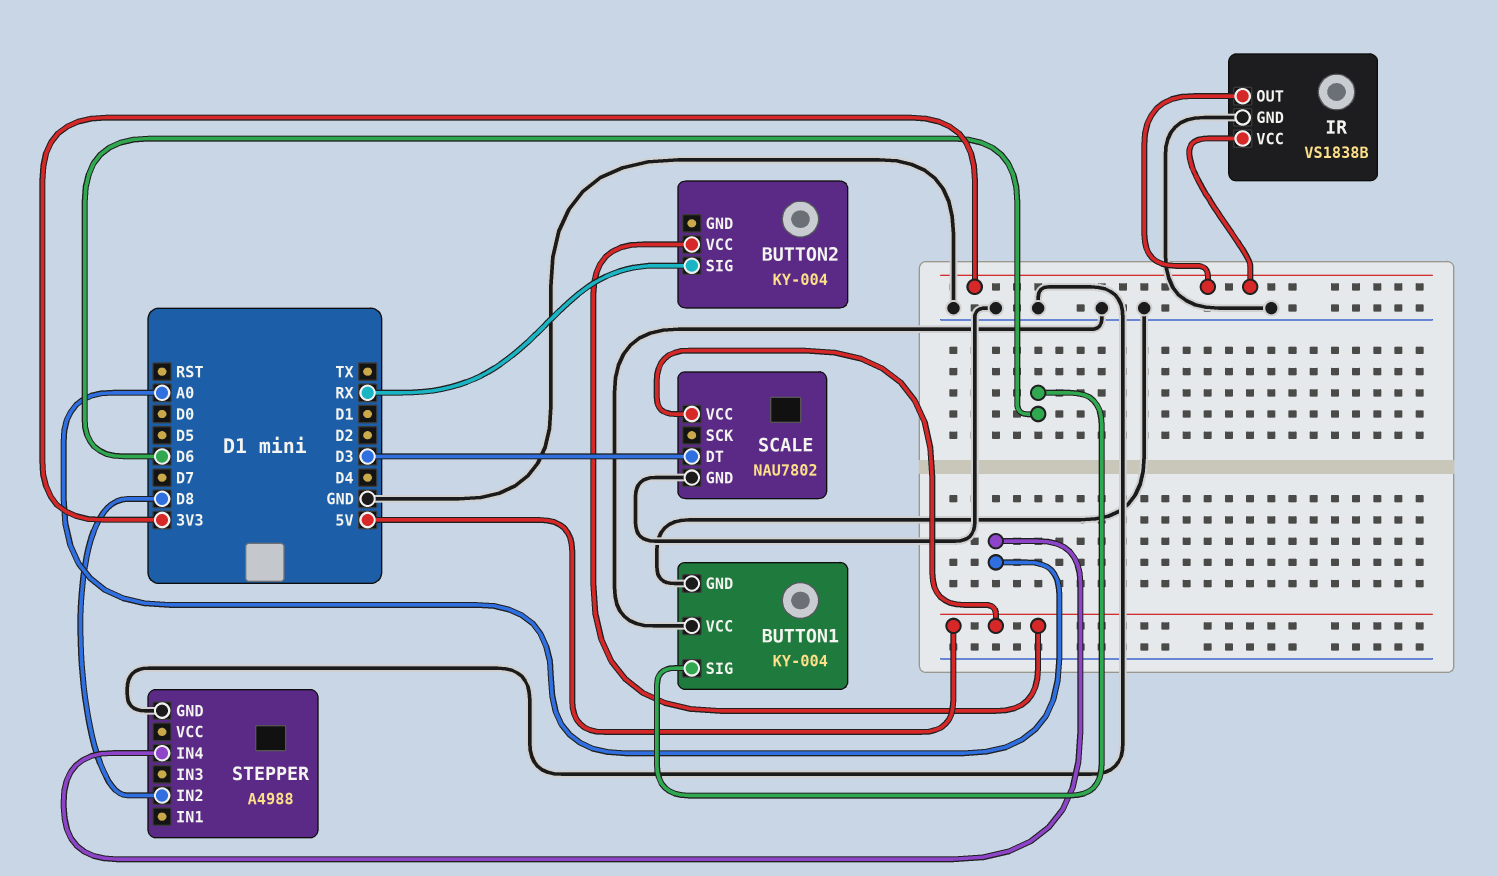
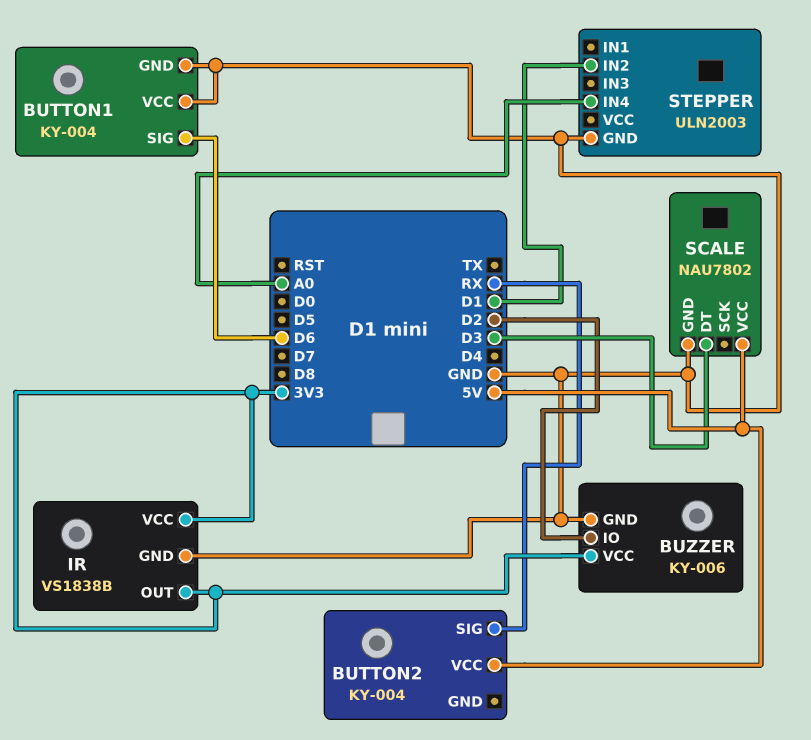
BUZZER: none -> KY-006
BUZZER pin GND: none -> GND
BUZZER pin IO: none -> D2
BUZZER pin VCC: none -> 3V3
STEPPER: A4988 -> ULN2003
STEPPER pin IN2: D8 -> D1

